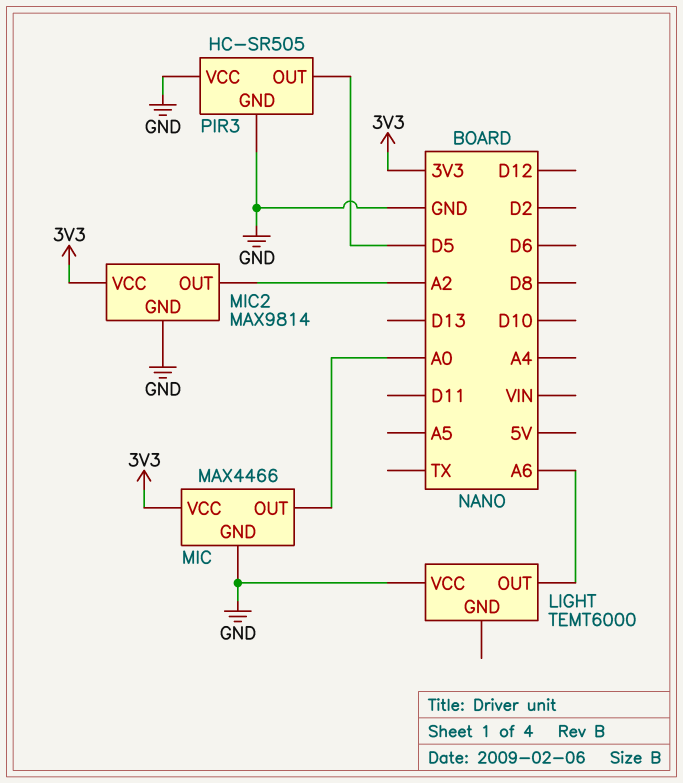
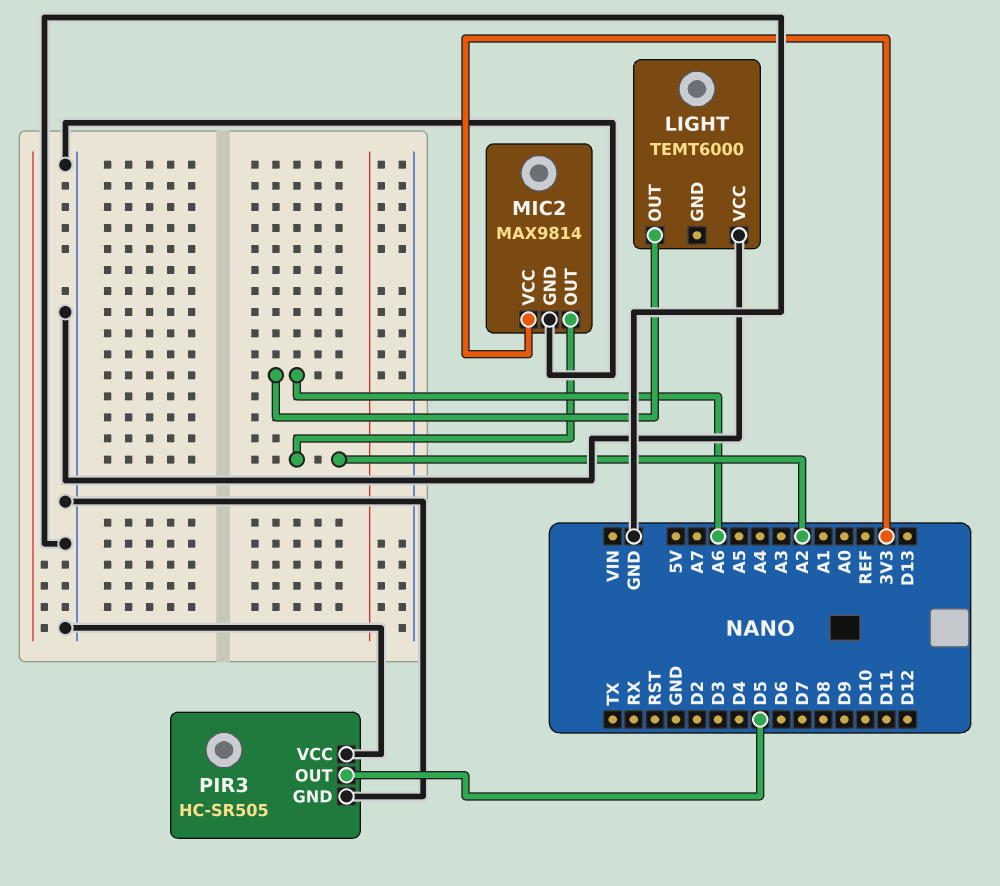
MIC: MAX4466 -> none
MIC pin GND: GND -> none
MIC pin OUT: A0 -> none
MIC pin VCC: 3V3 -> none

